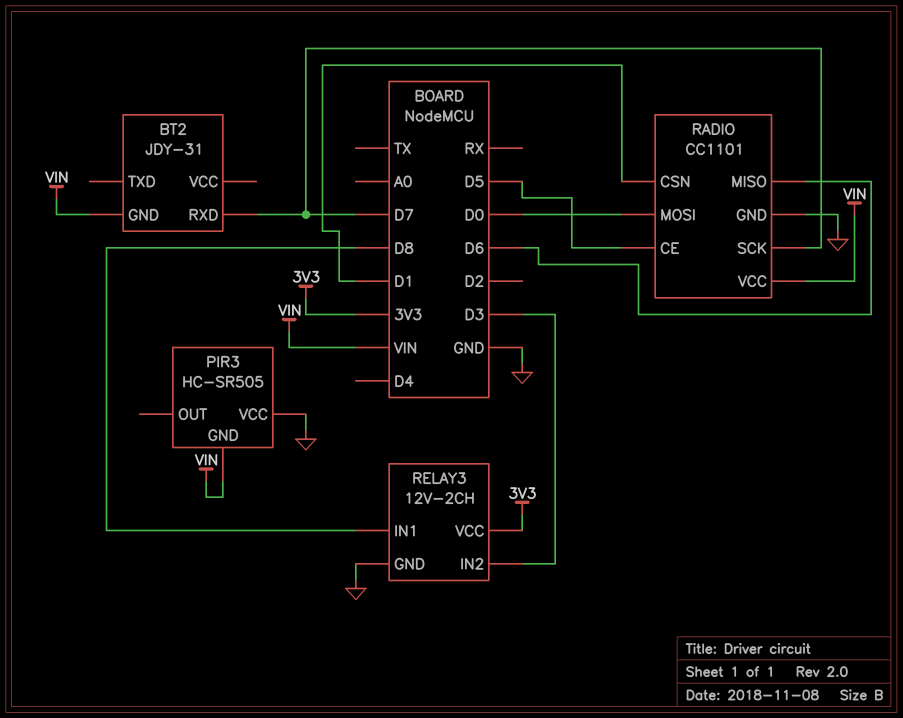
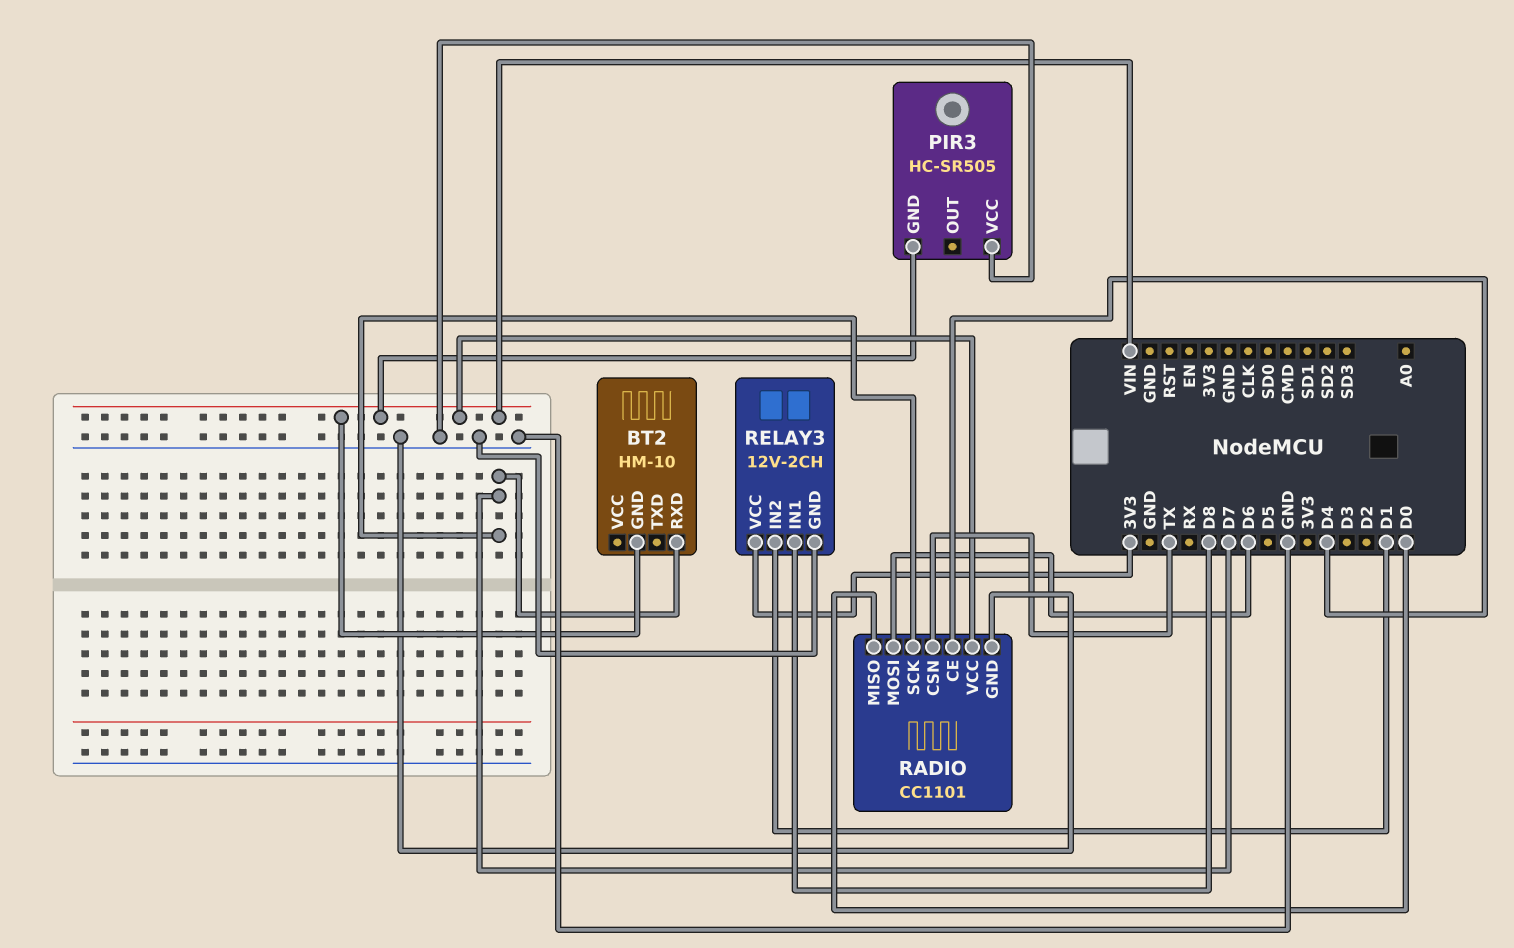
BT2: JDY-31 -> HM-10
RADIO pin CE: D5 -> D4
RADIO pin CSN: D1 -> TX
RADIO pin MISO: D6 -> D0
RADIO pin MOSI: D0 -> D6
RELAY3 pin IN2: D3 -> D1

